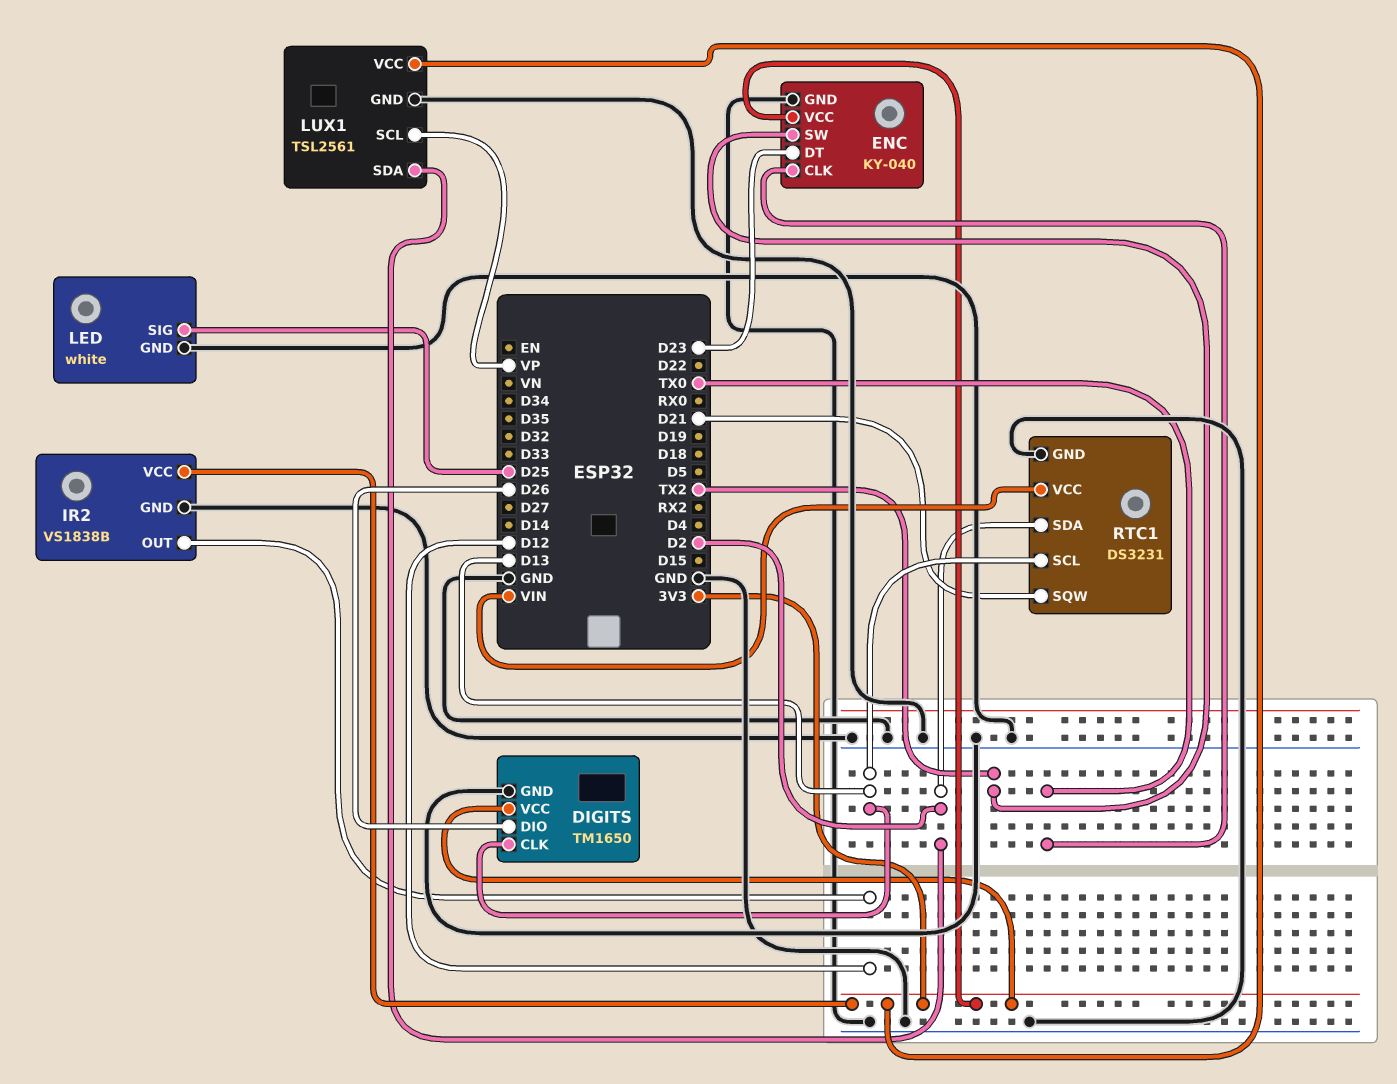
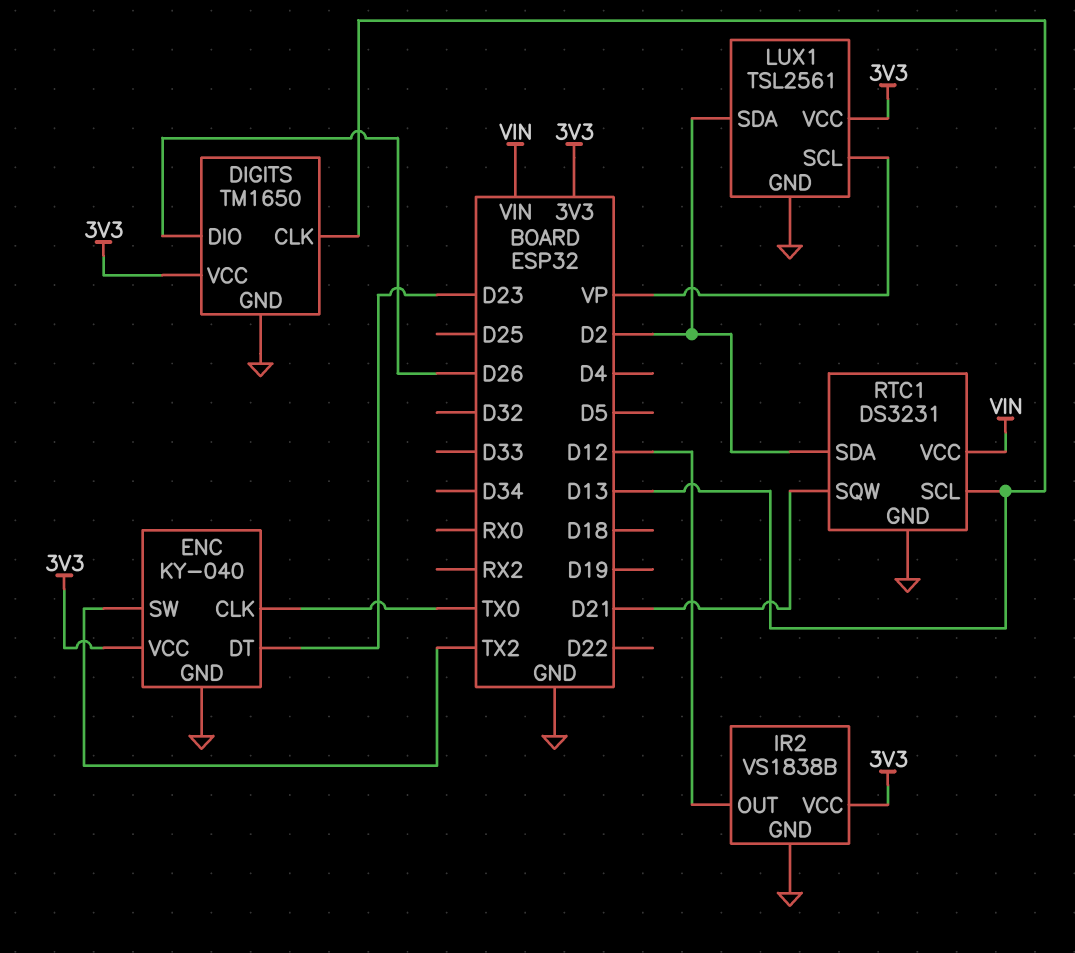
LED: white -> none
LED pin GND: GND -> none
LED pin SIG: D25 -> none

